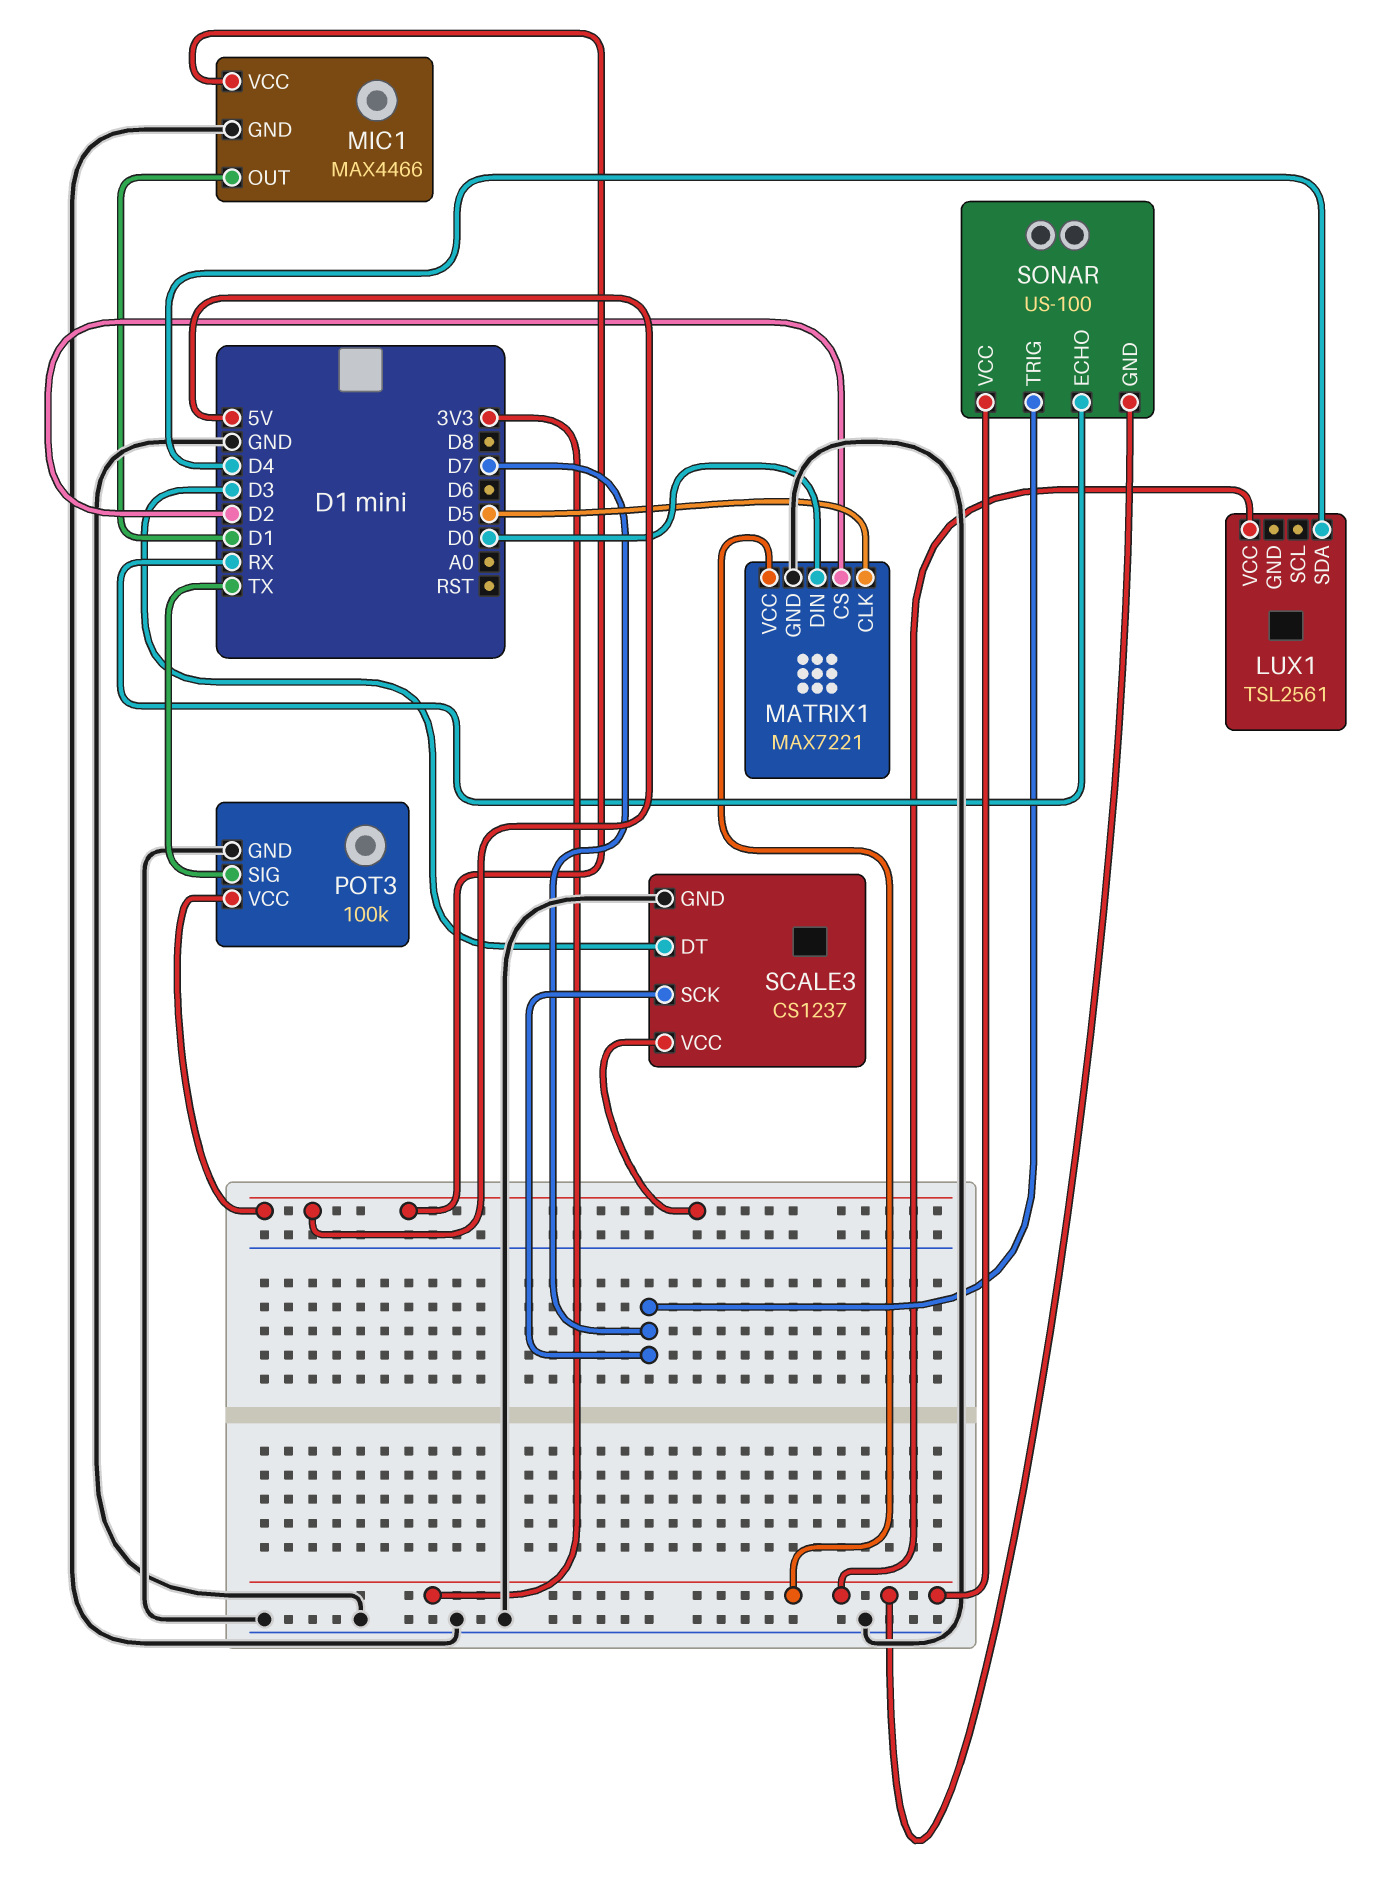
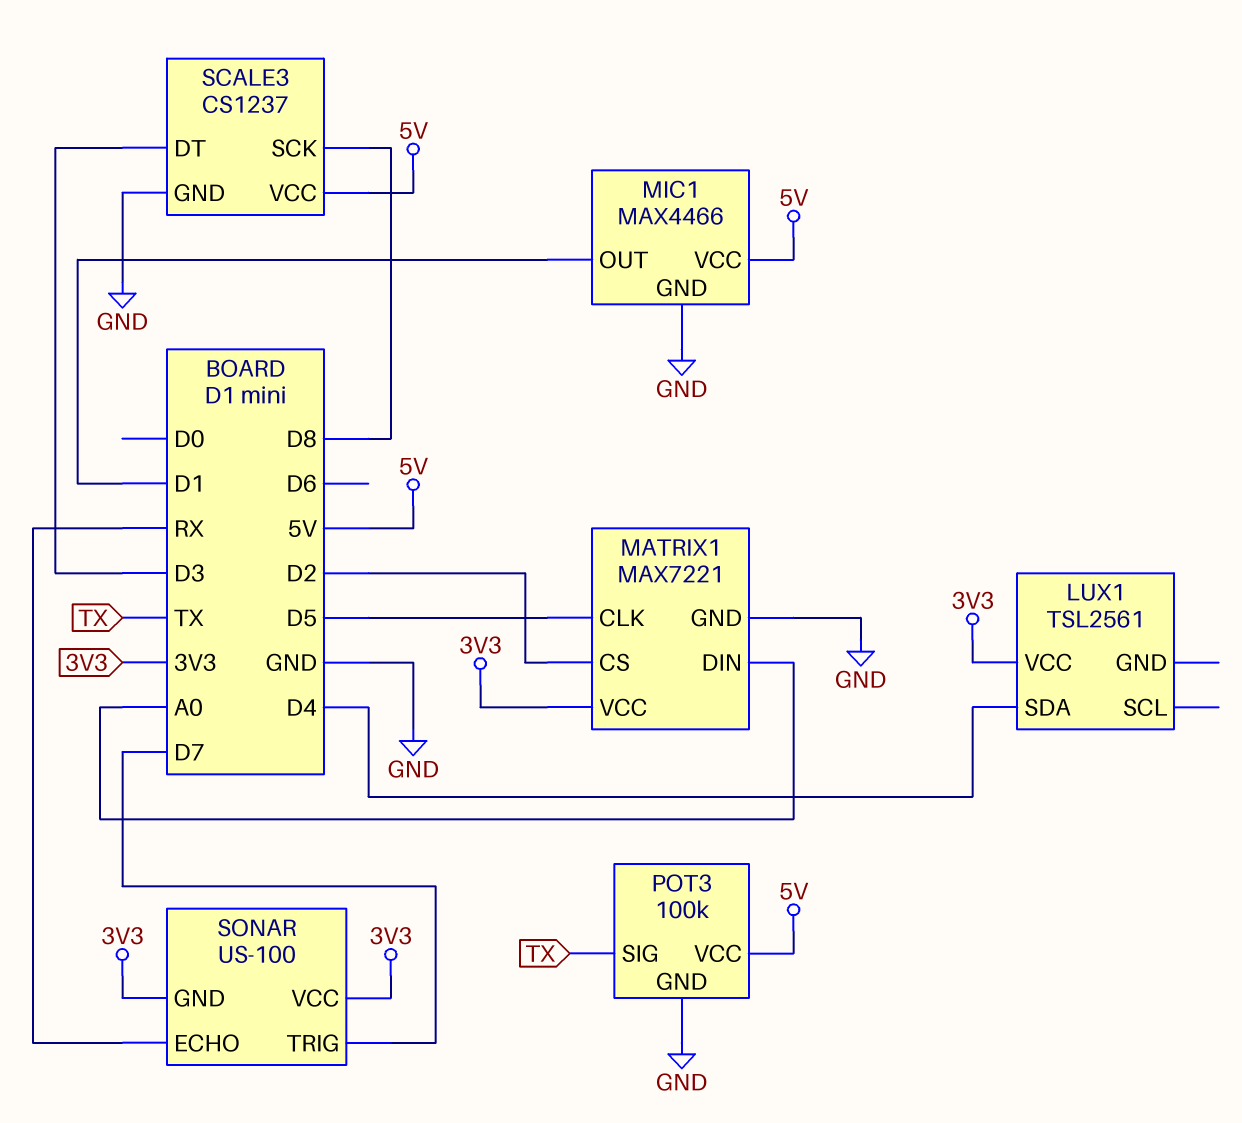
MATRIX1 pin DIN: D0 -> A0
SCALE3 pin SCK: D7 -> D8

